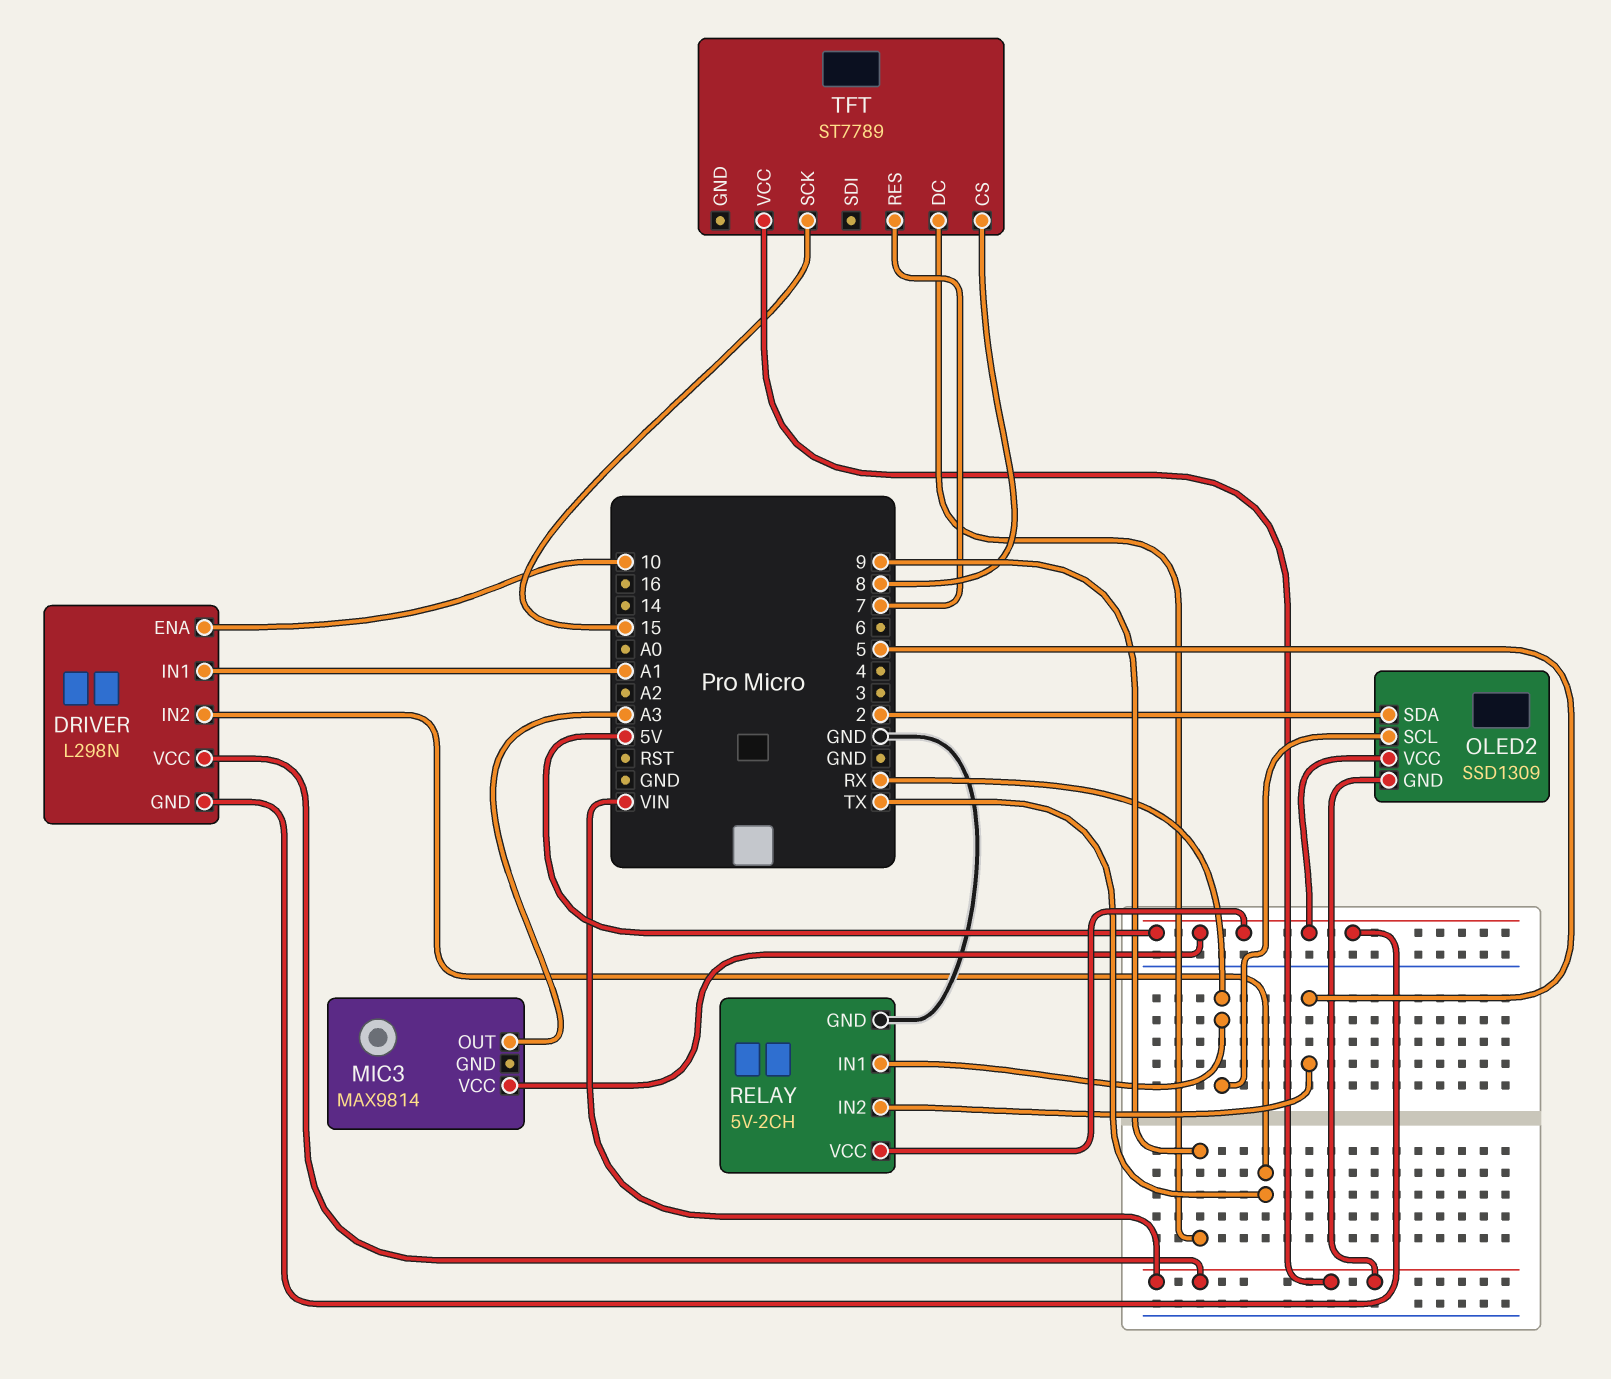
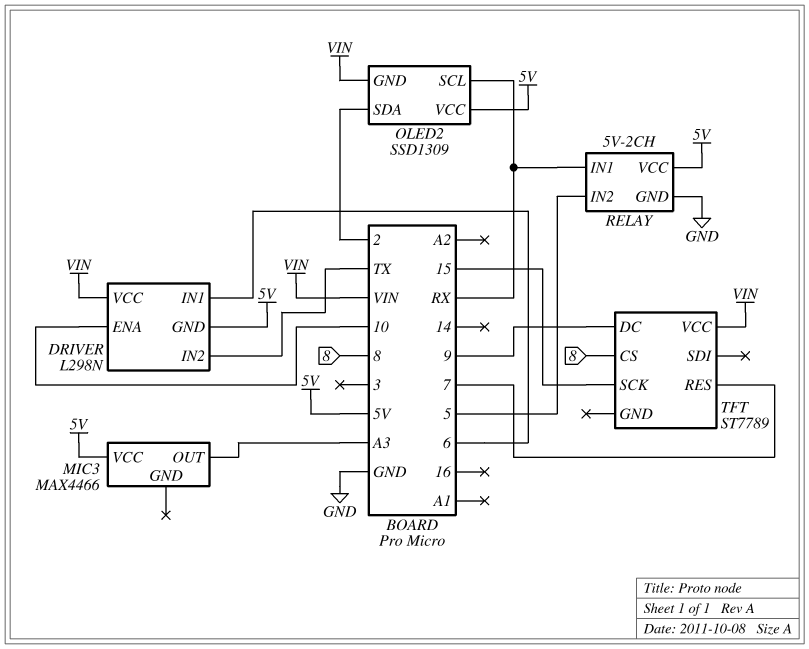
DRIVER pin IN1: A1 -> 6
MIC3: MAX9814 -> MAX4466

